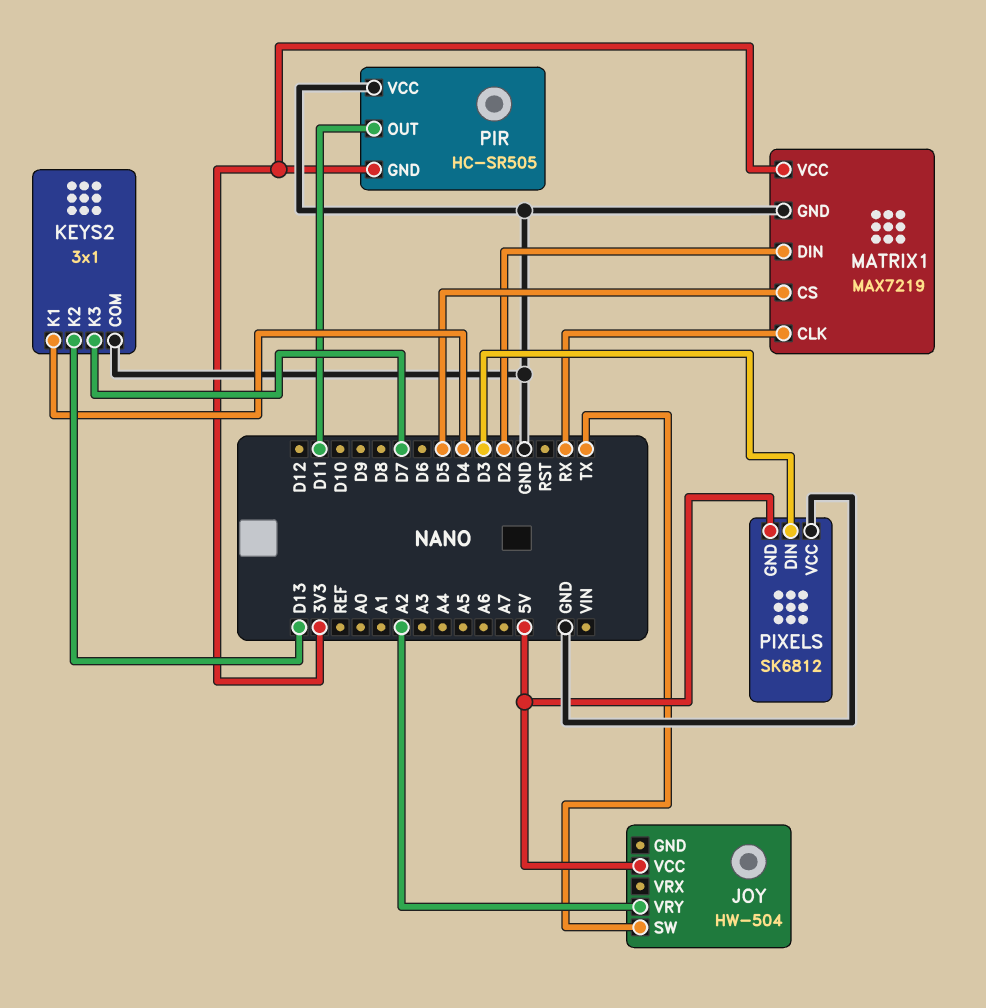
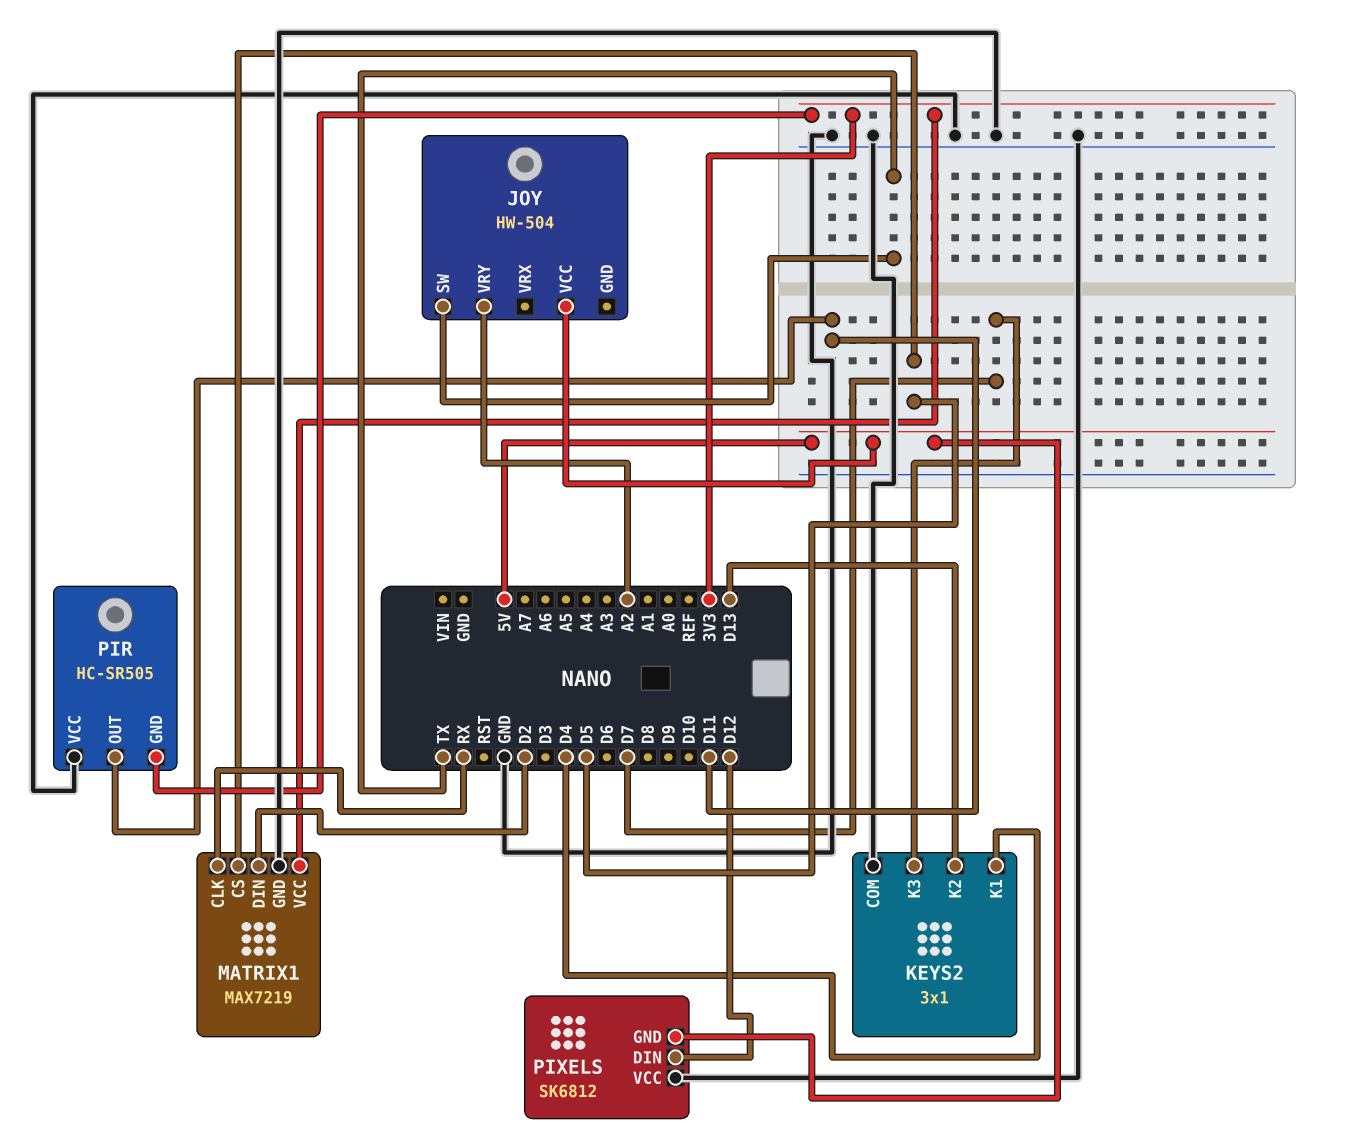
PIXELS pin DIN: D3 -> D12

